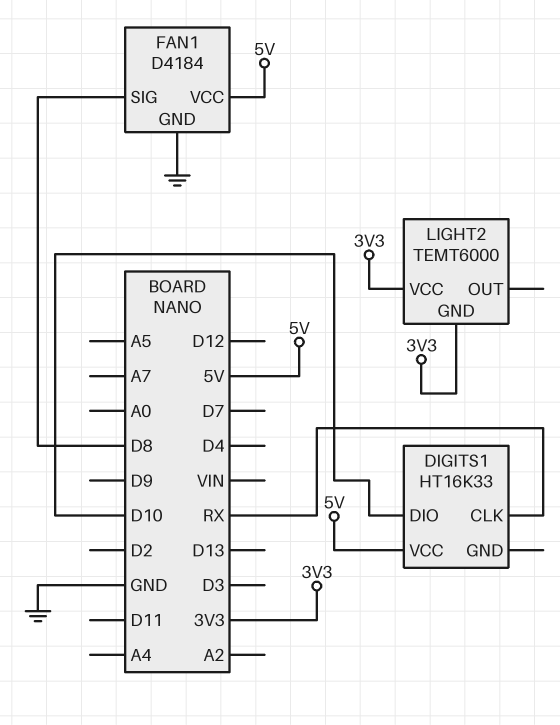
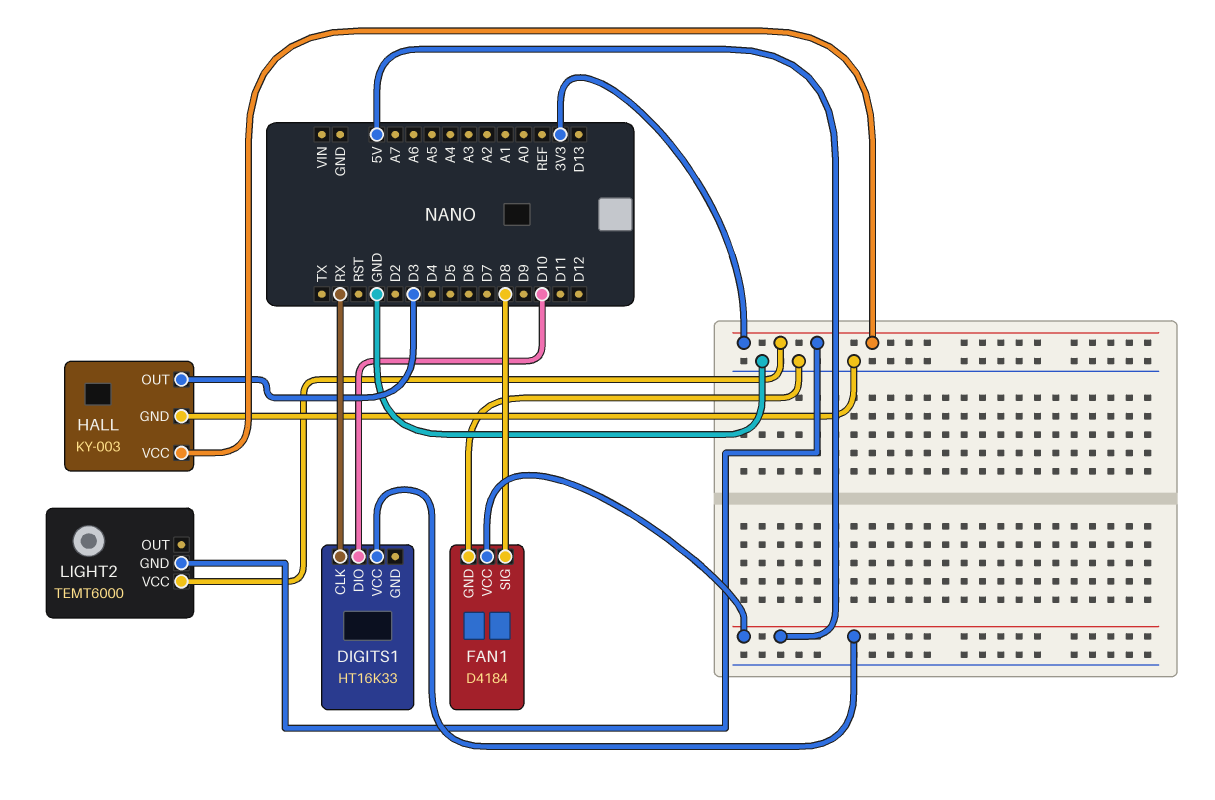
HALL: none -> KY-003
HALL pin GND: none -> GND
HALL pin OUT: none -> D3
HALL pin VCC: none -> 3V3

